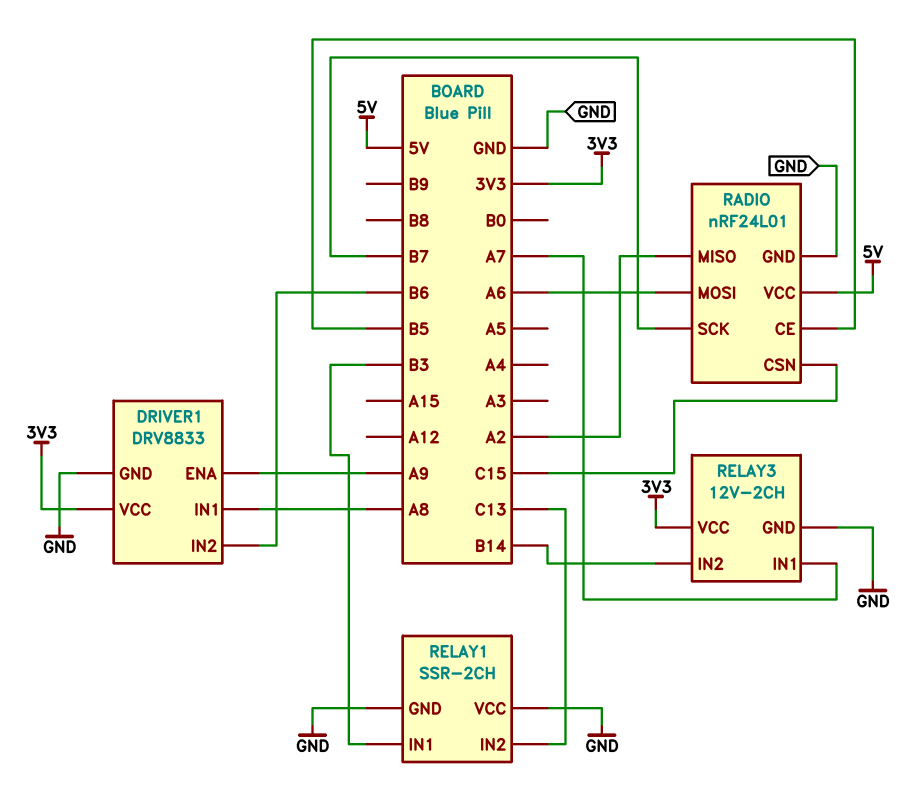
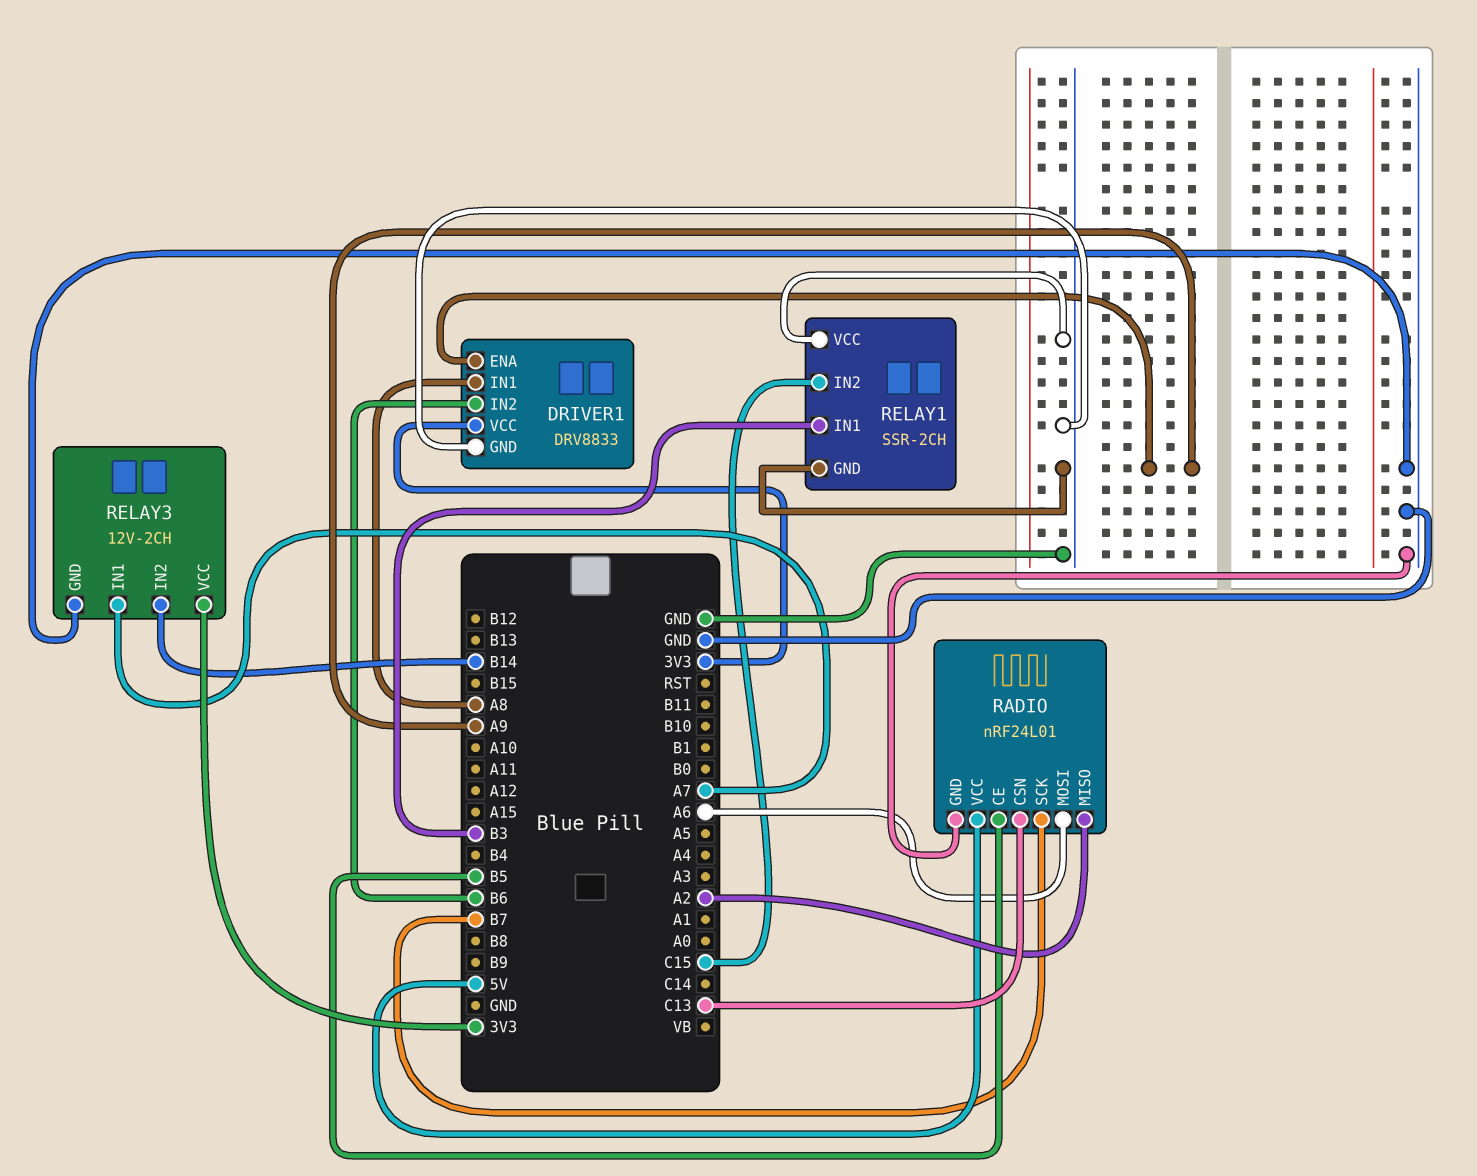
RADIO pin CSN: C15 -> C13
RELAY1 pin IN2: C13 -> C15

